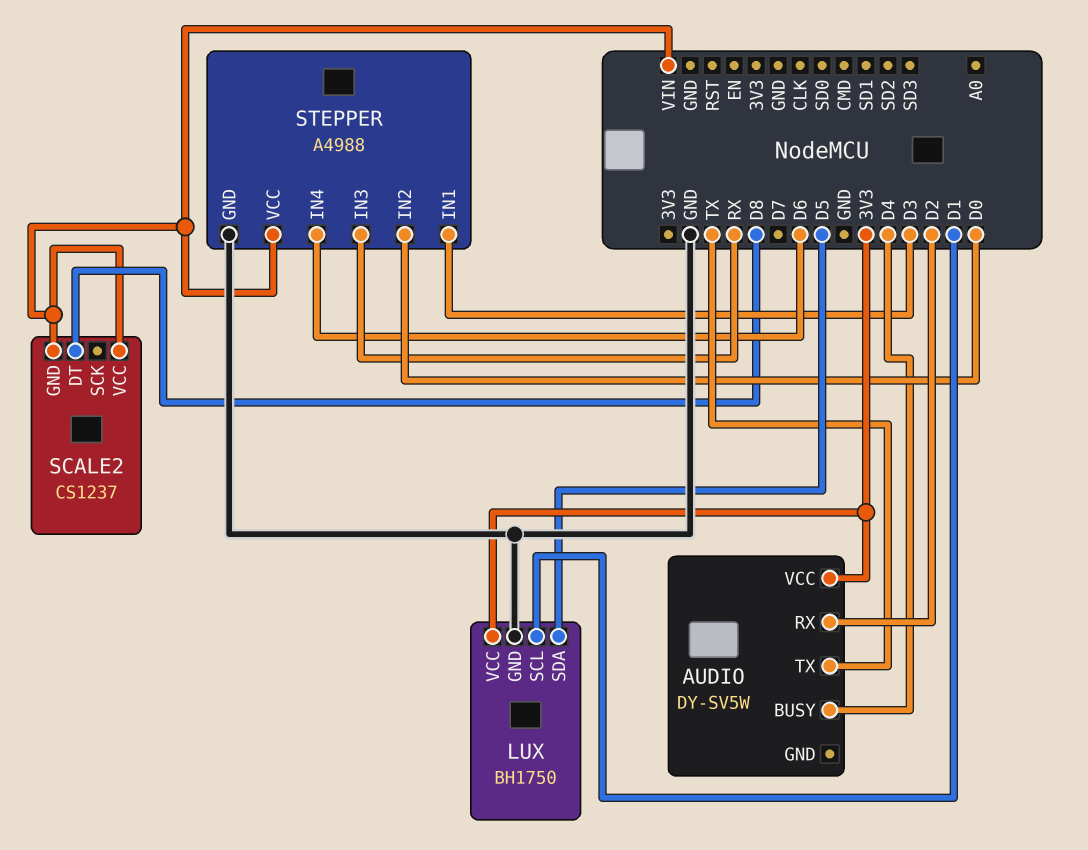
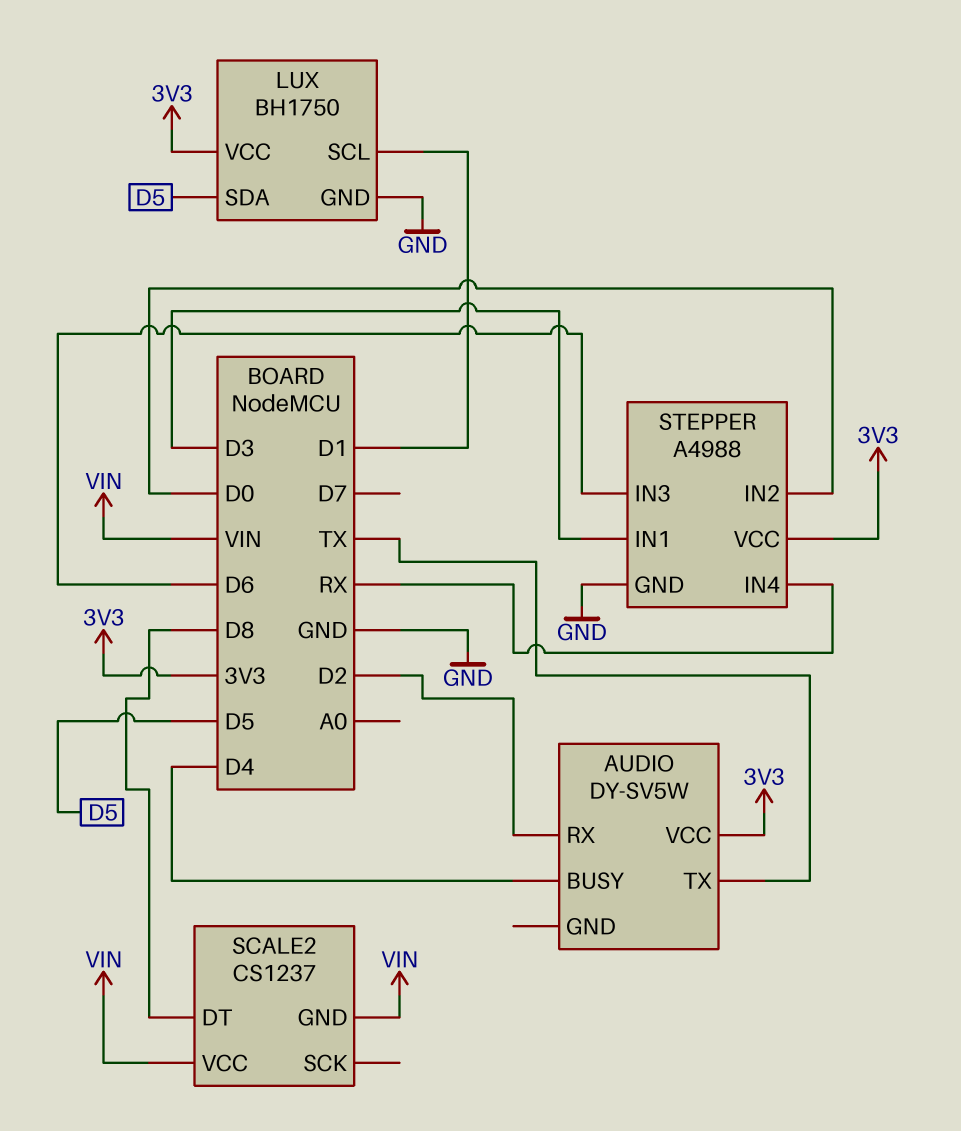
STEPPER pin IN3: RX -> D6
STEPPER pin IN4: D6 -> RX
STEPPER pin VCC: VIN -> 3V3

